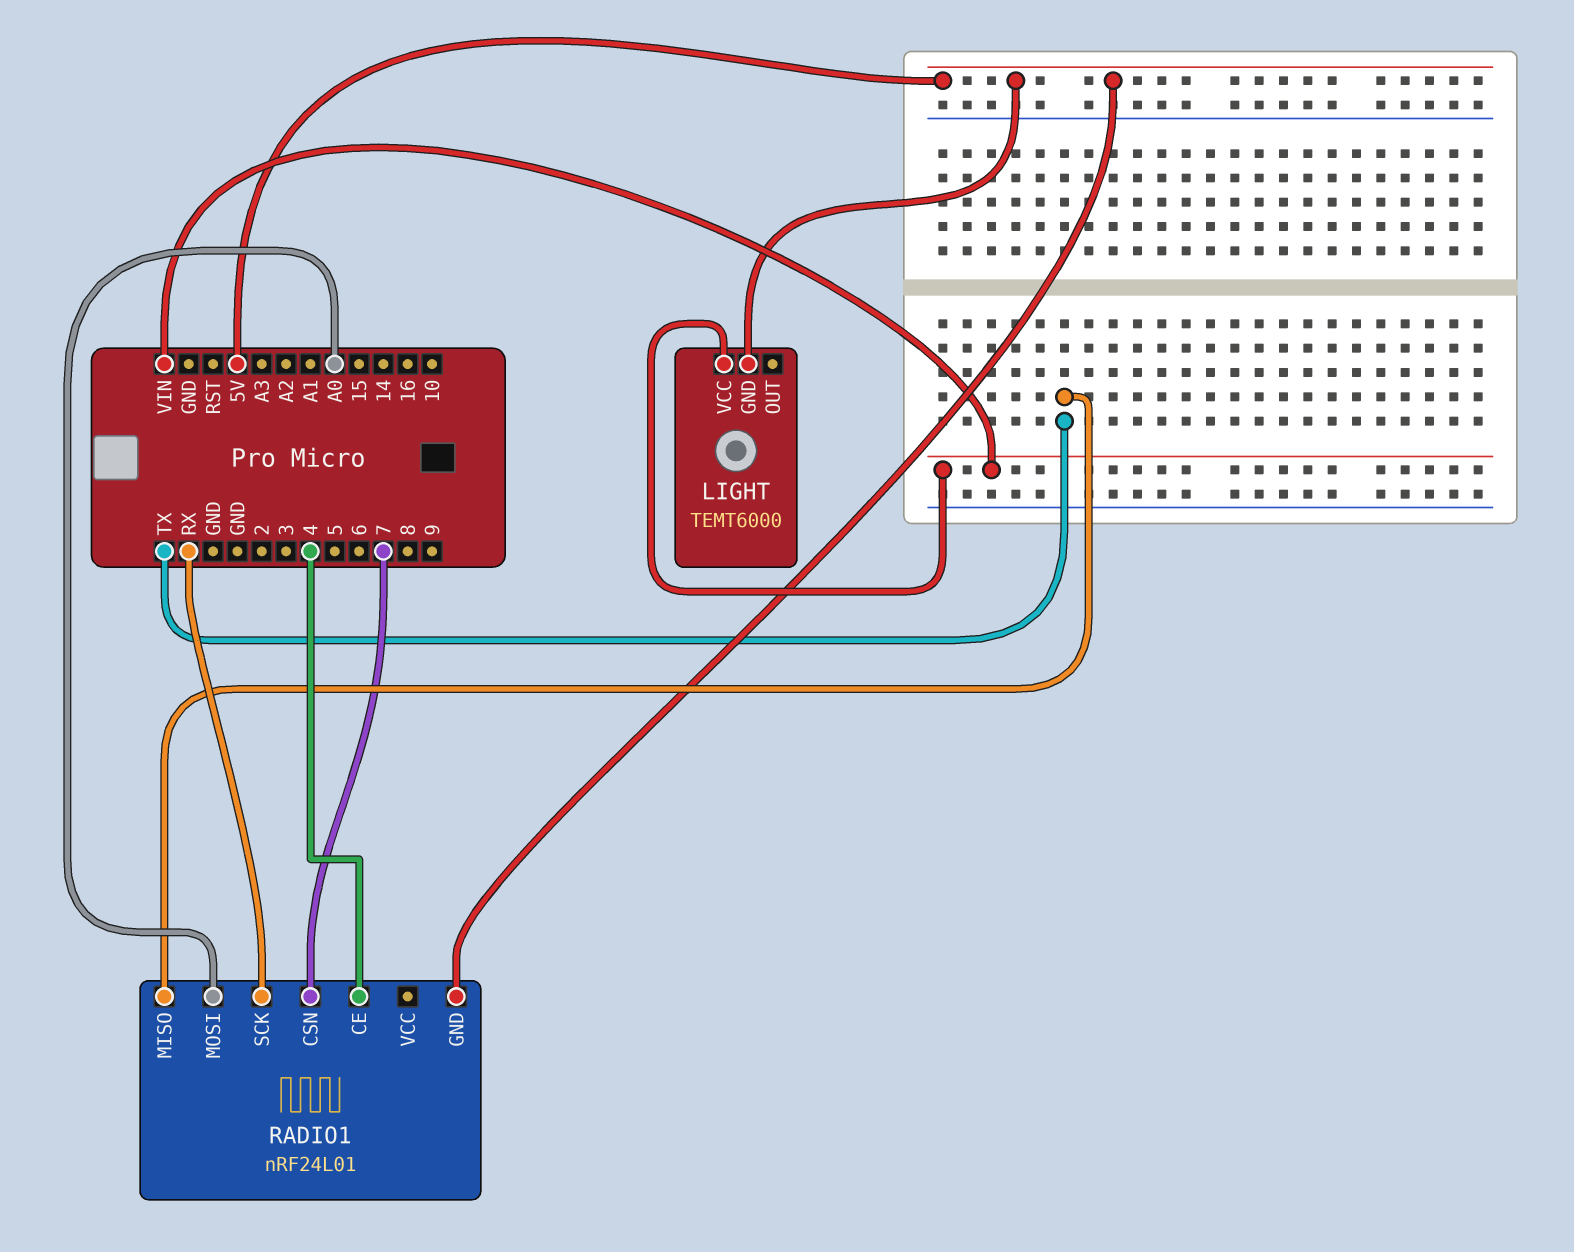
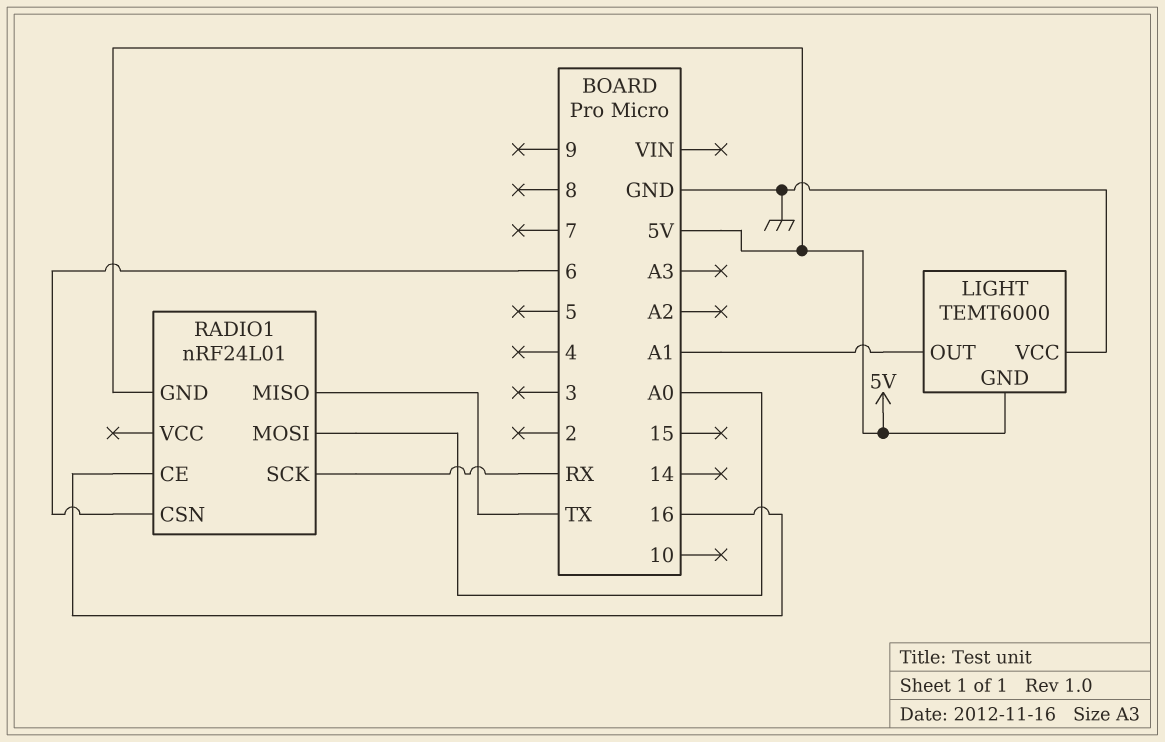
LIGHT pin OUT: none -> A1
LIGHT pin VCC: VIN -> GND
RADIO1 pin CE: 4 -> 16
RADIO1 pin CSN: 7 -> 6

